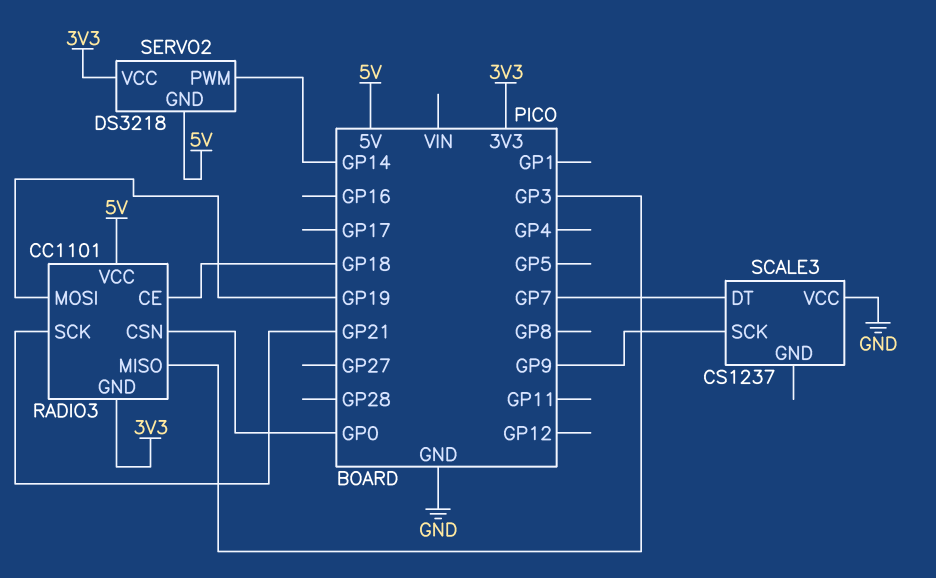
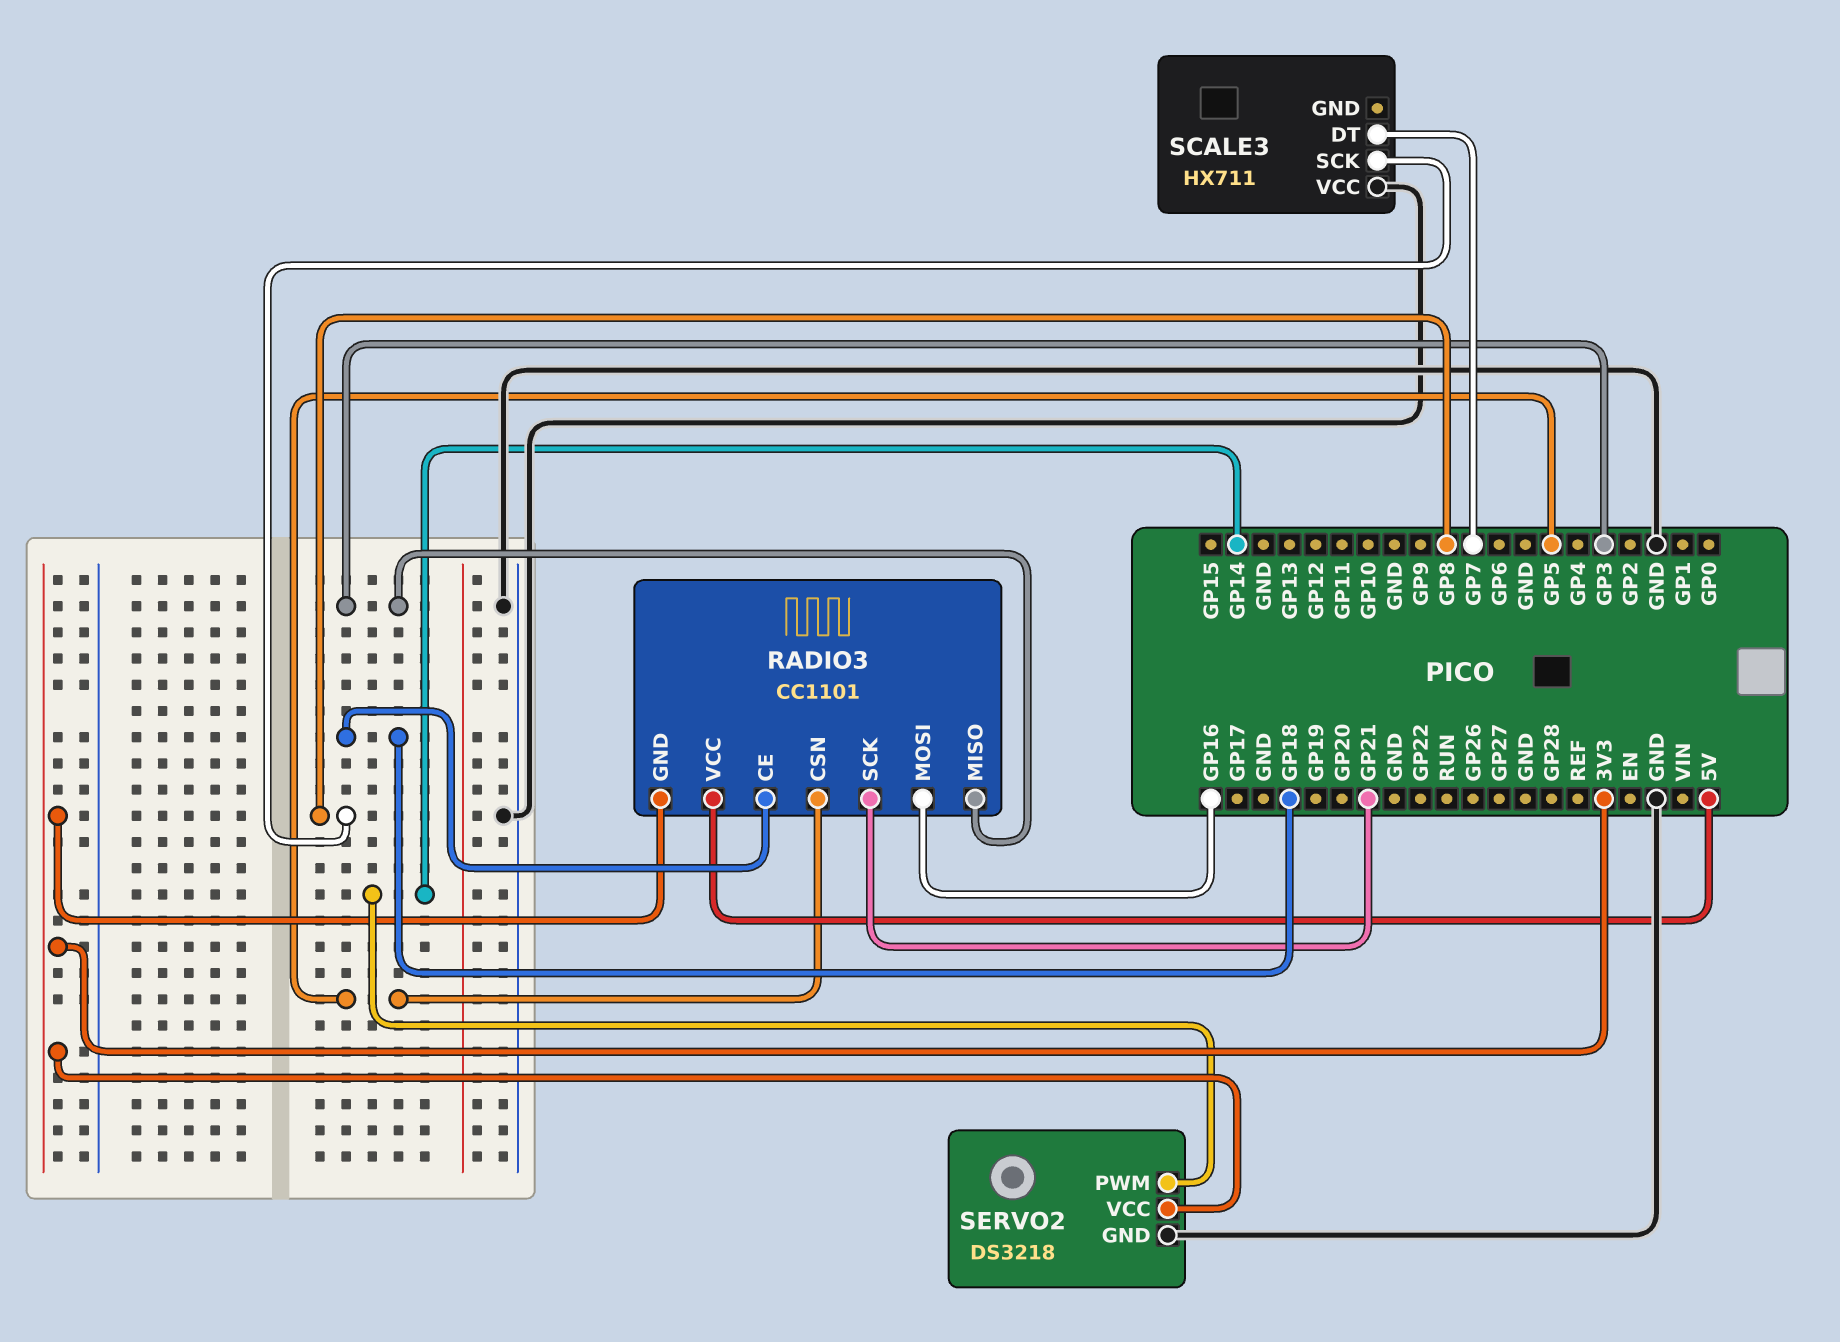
RADIO3 pin CSN: GP0 -> GP5
RADIO3 pin MOSI: GP19 -> GP16
SCALE3: CS1237 -> HX711
SCALE3 pin SCK: GP9 -> GP8
SERVO2 pin GND: 5V -> GND

